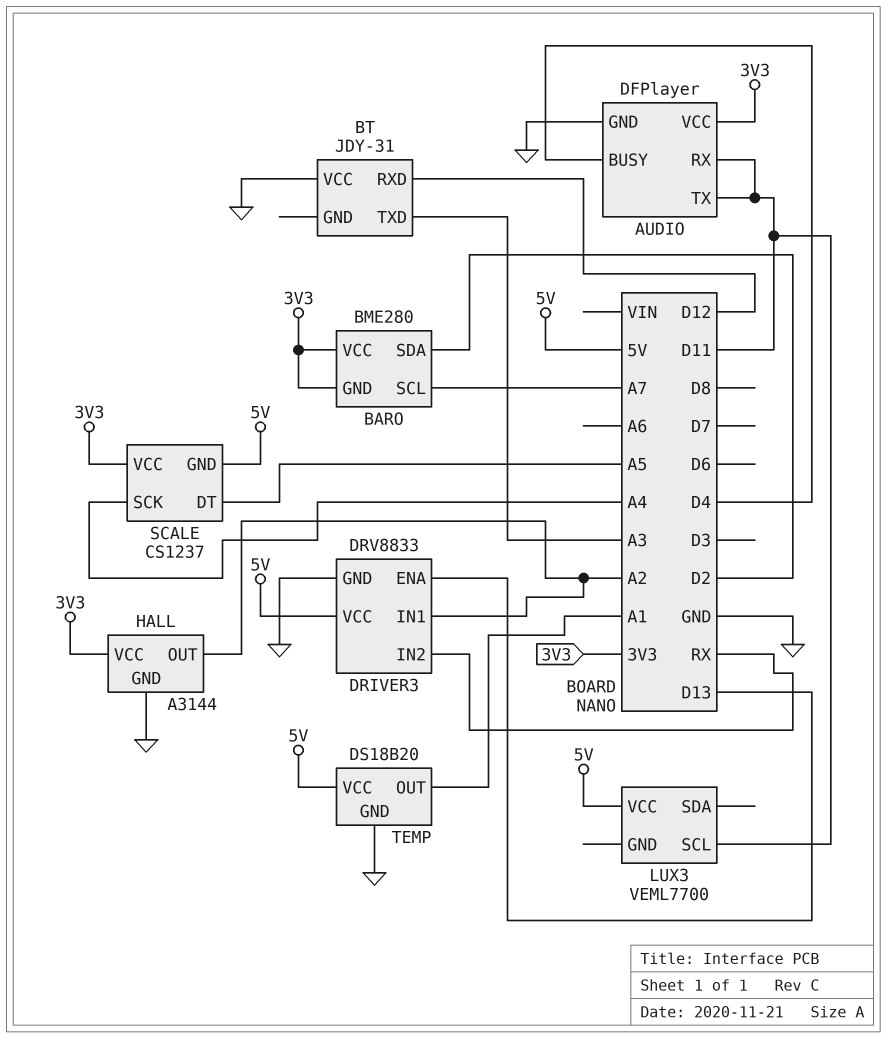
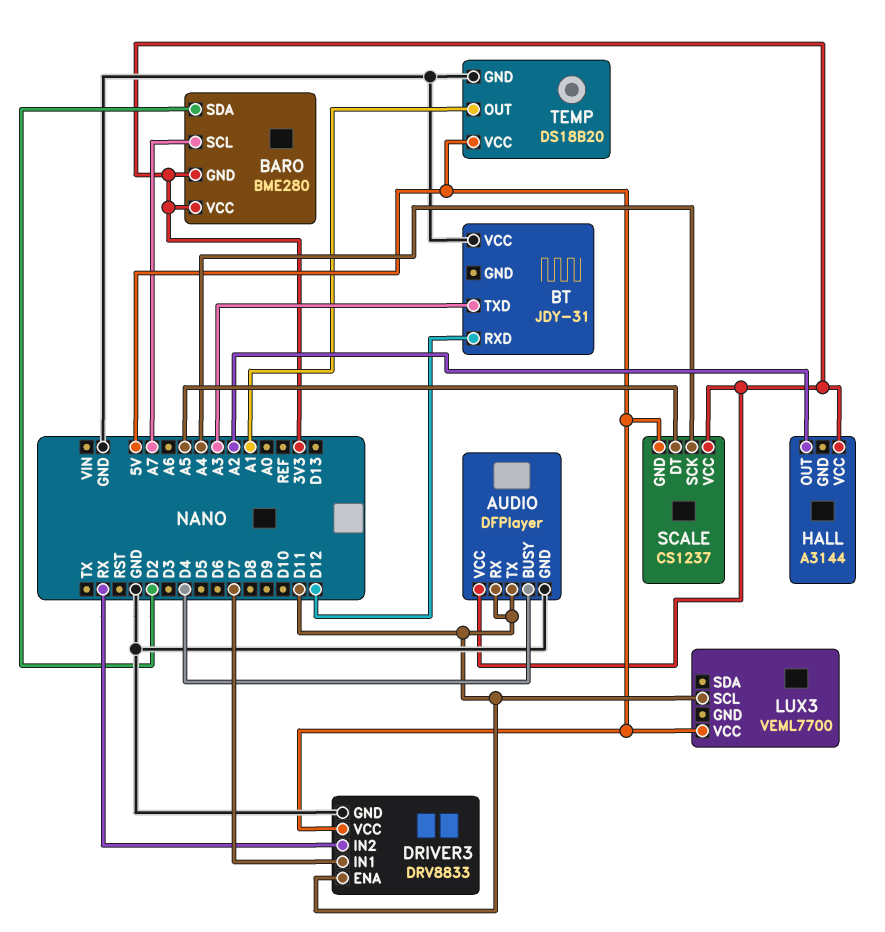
DRIVER3 pin ENA: D13 -> D11
DRIVER3 pin IN1: A2 -> D7
HALL pin GND: GND -> none

